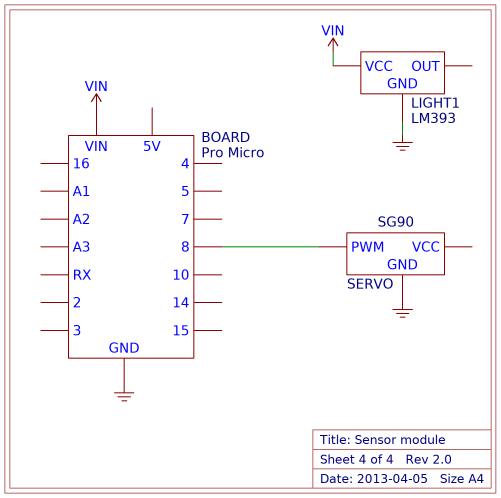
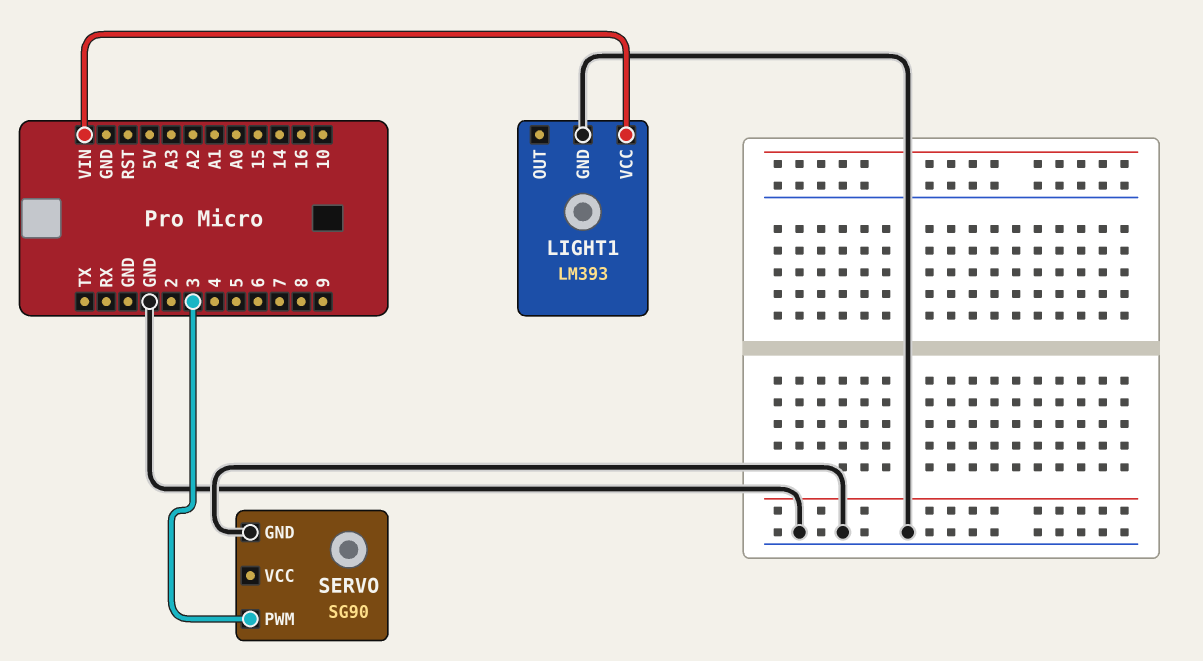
SERVO pin PWM: 8 -> 3

